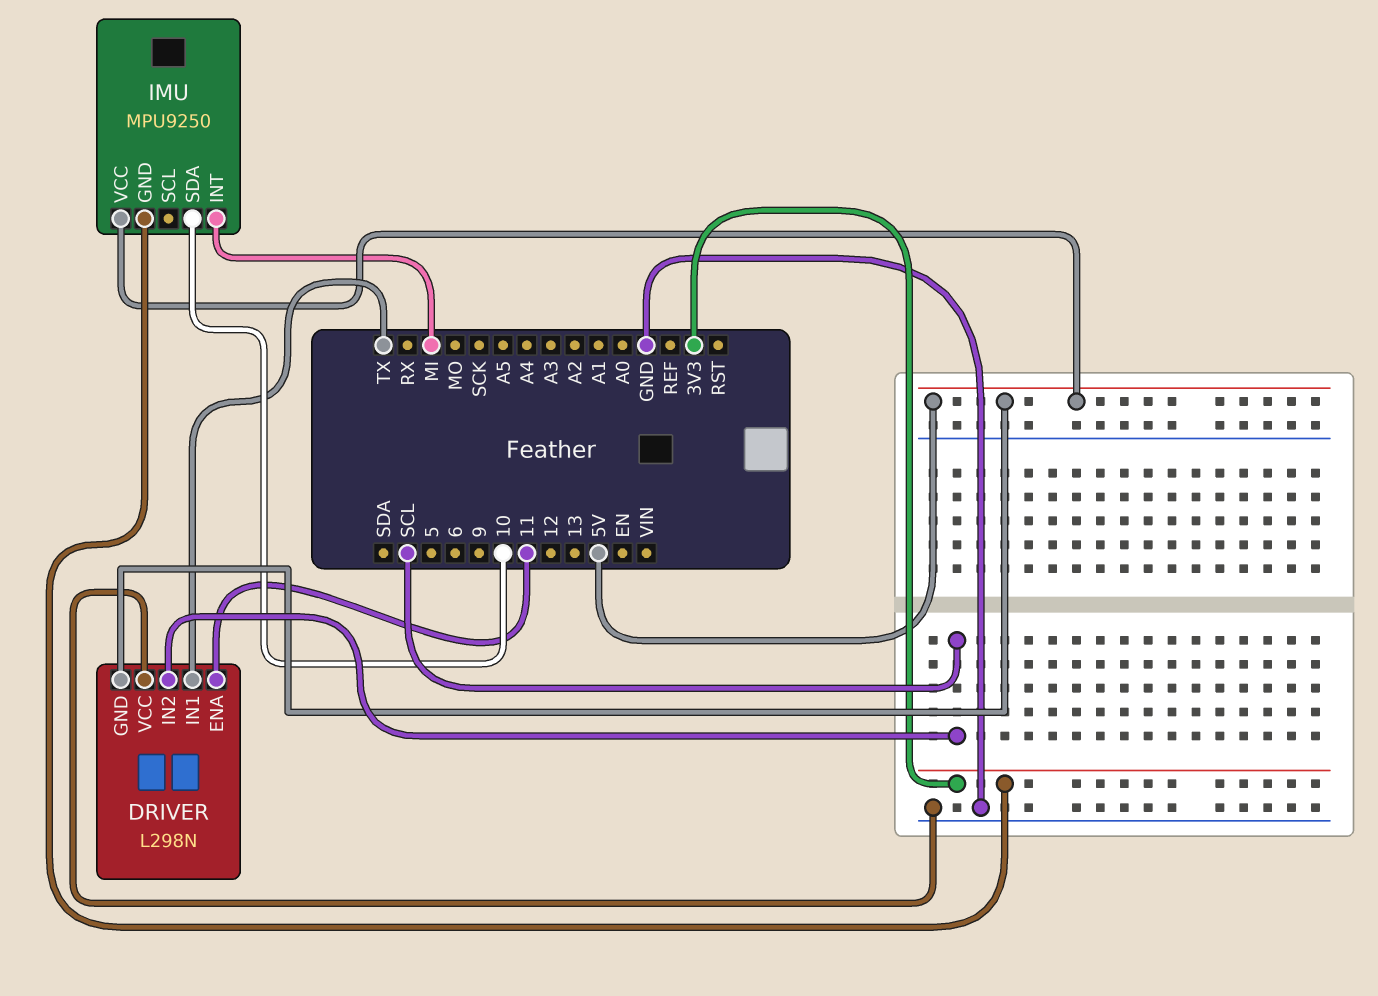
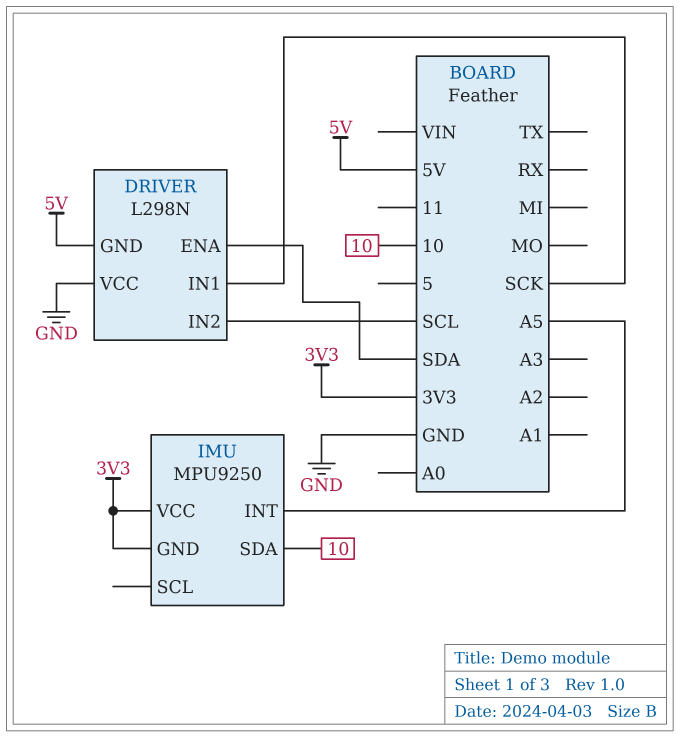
DRIVER pin ENA: 11 -> SDA
DRIVER pin IN1: TX -> SCK
IMU pin INT: MI -> A5
IMU pin VCC: 5V -> 3V3

